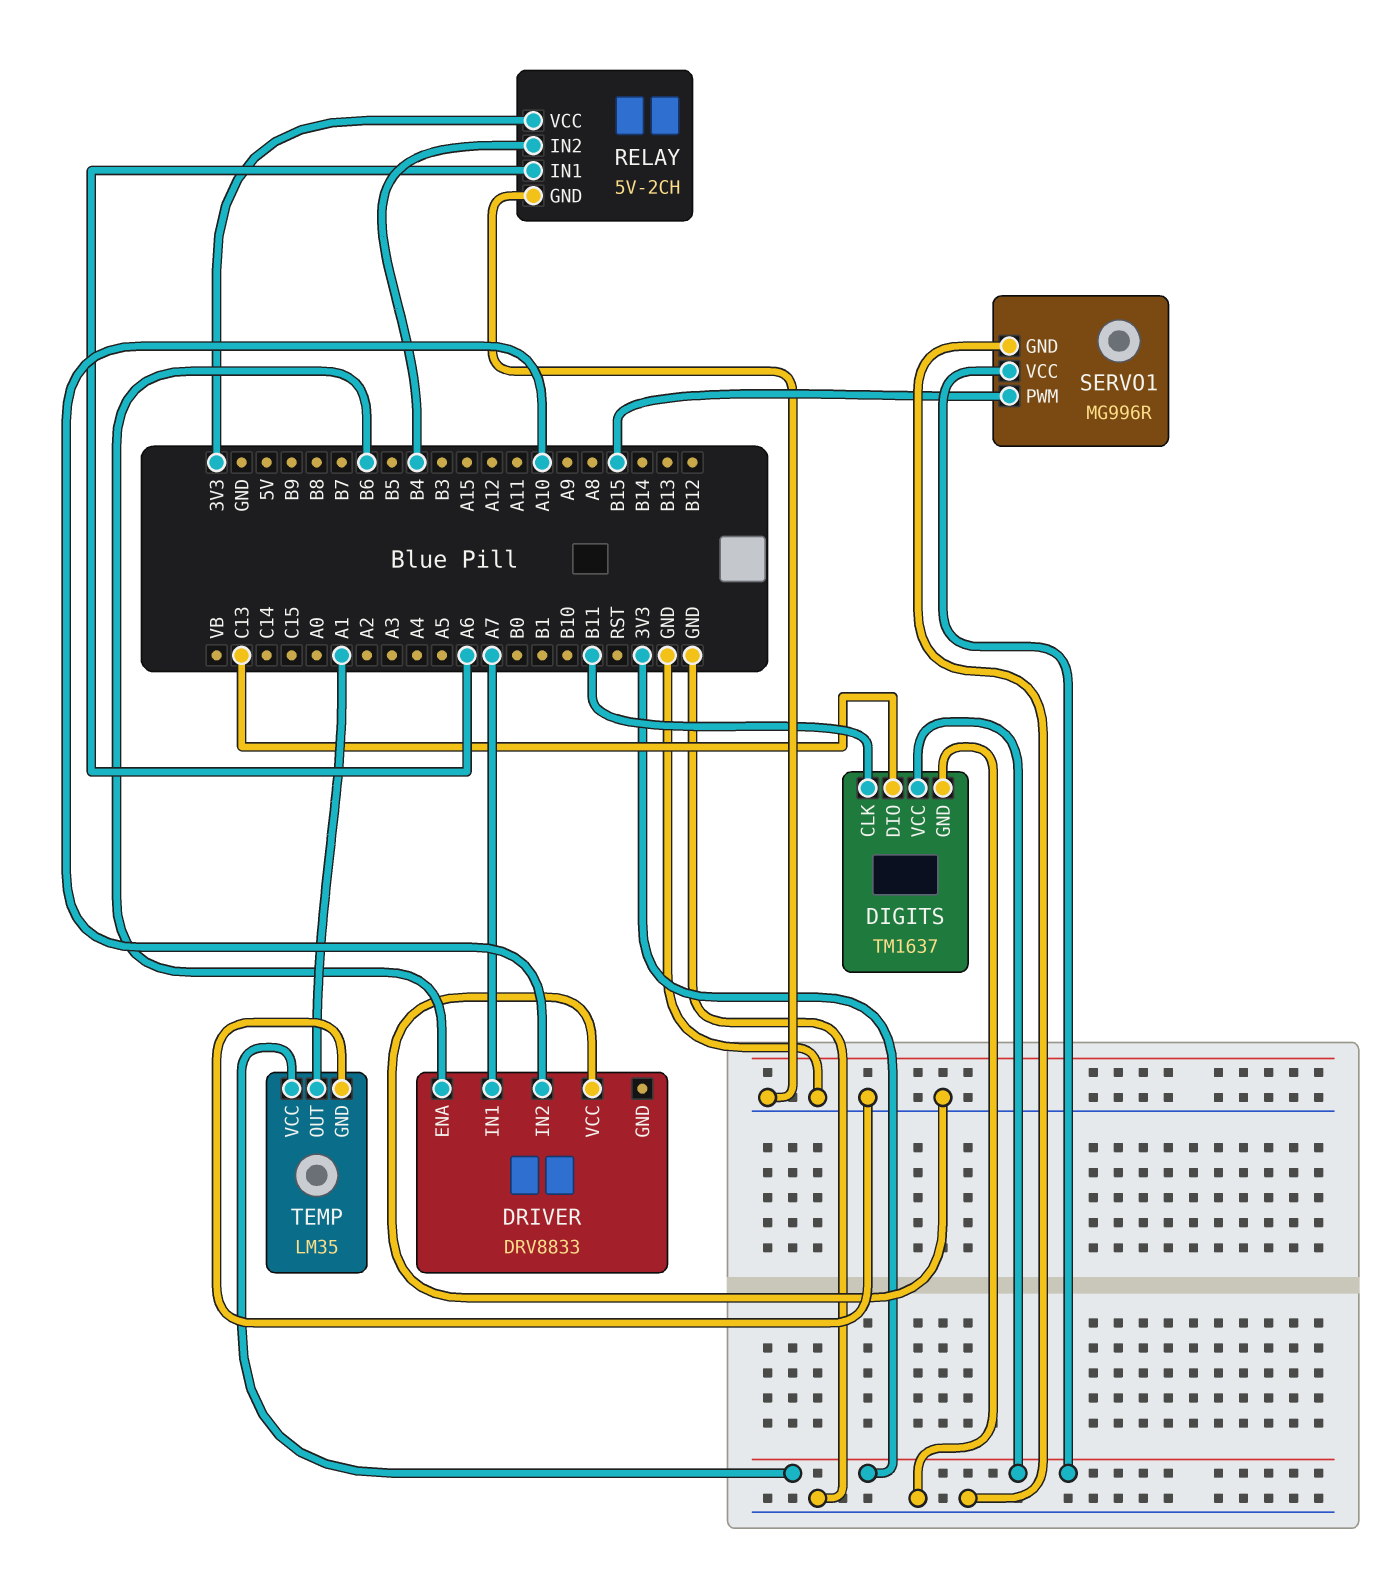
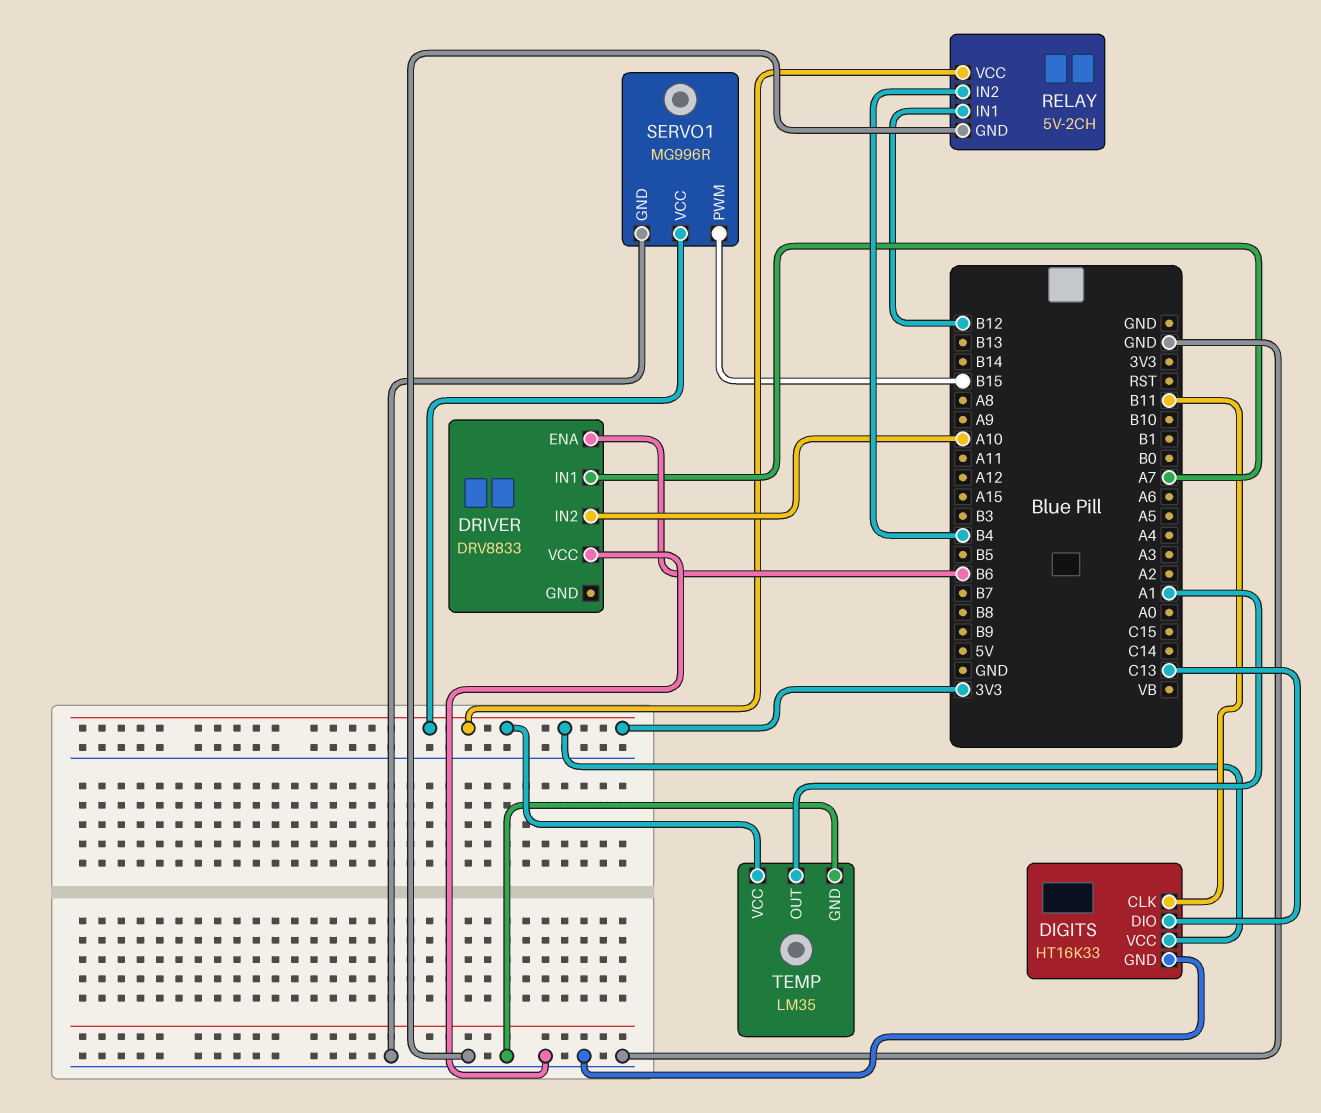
DIGITS: TM1637 -> HT16K33
RELAY pin IN1: A6 -> B12

